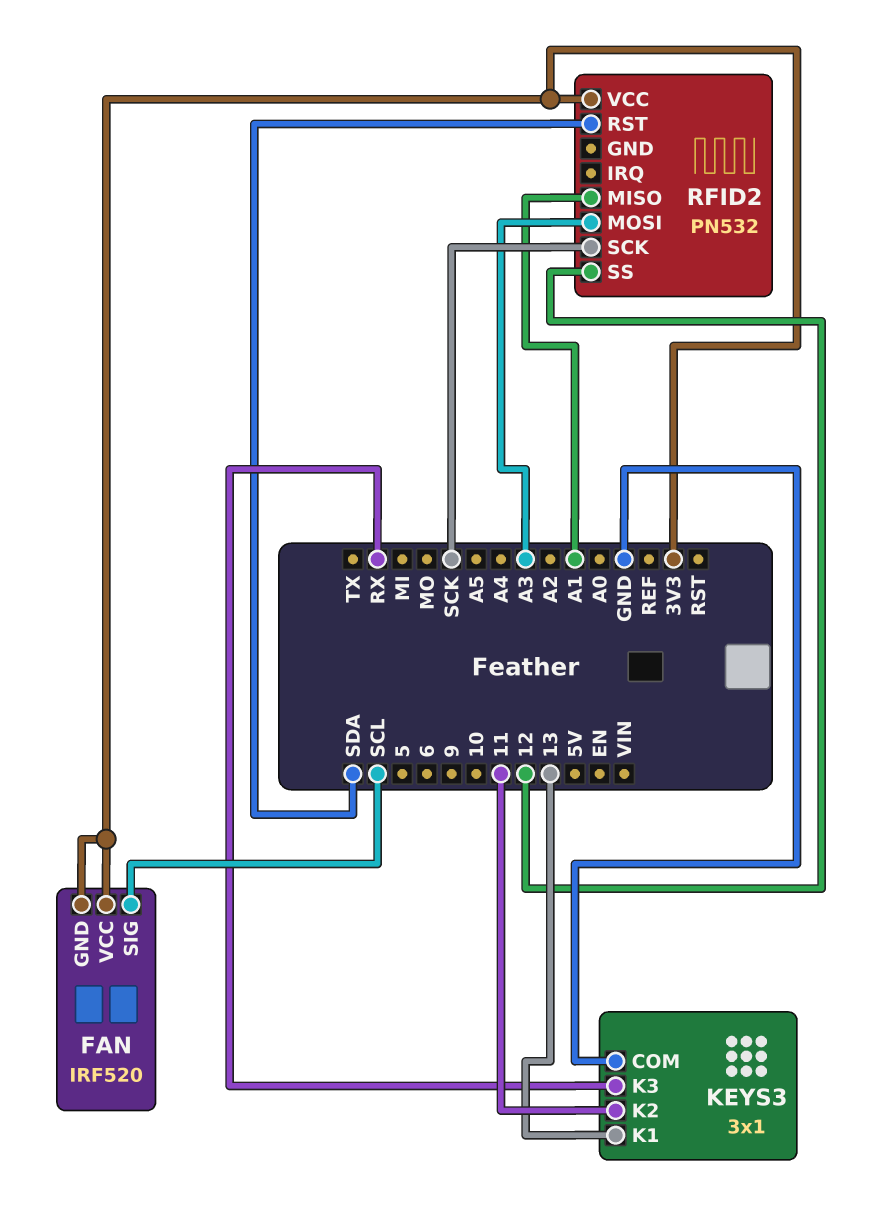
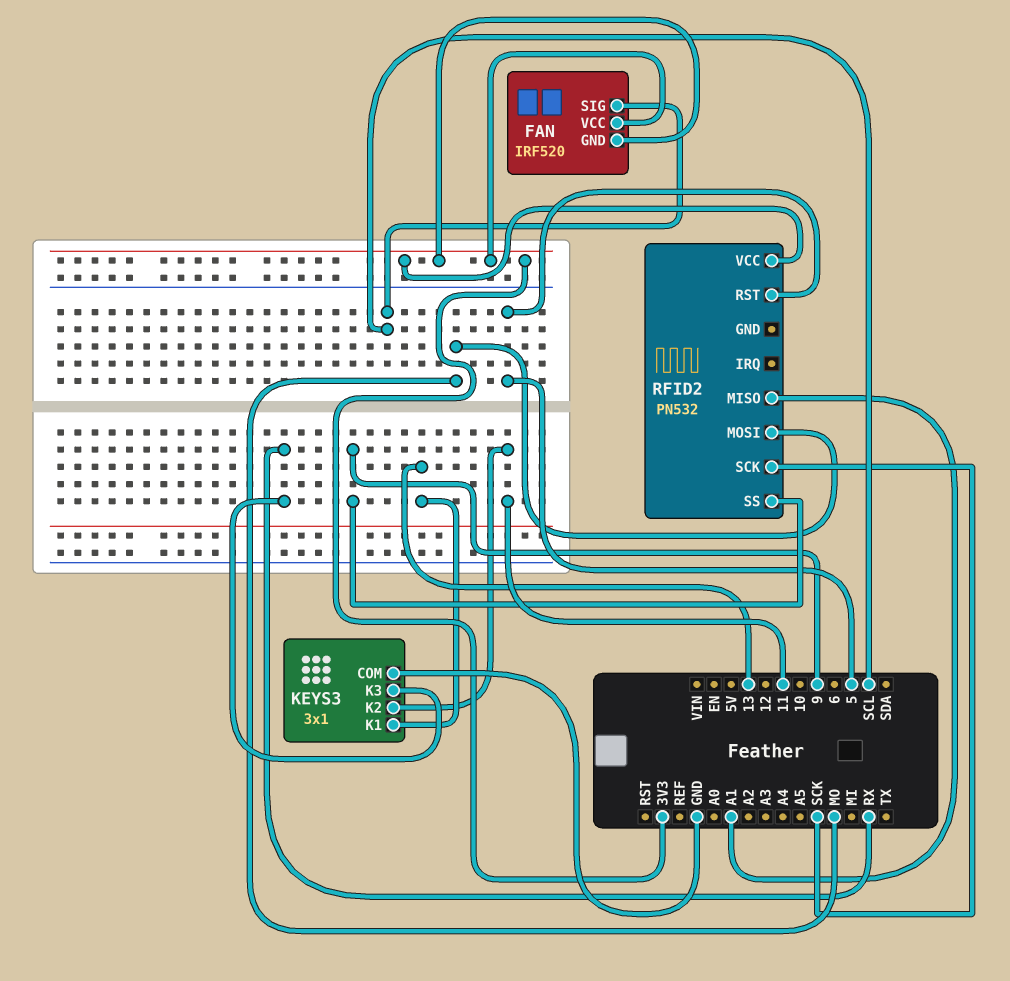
RFID2 pin MOSI: A3 -> MO
RFID2 pin RST: SDA -> 5
RFID2 pin SS: 12 -> 9

